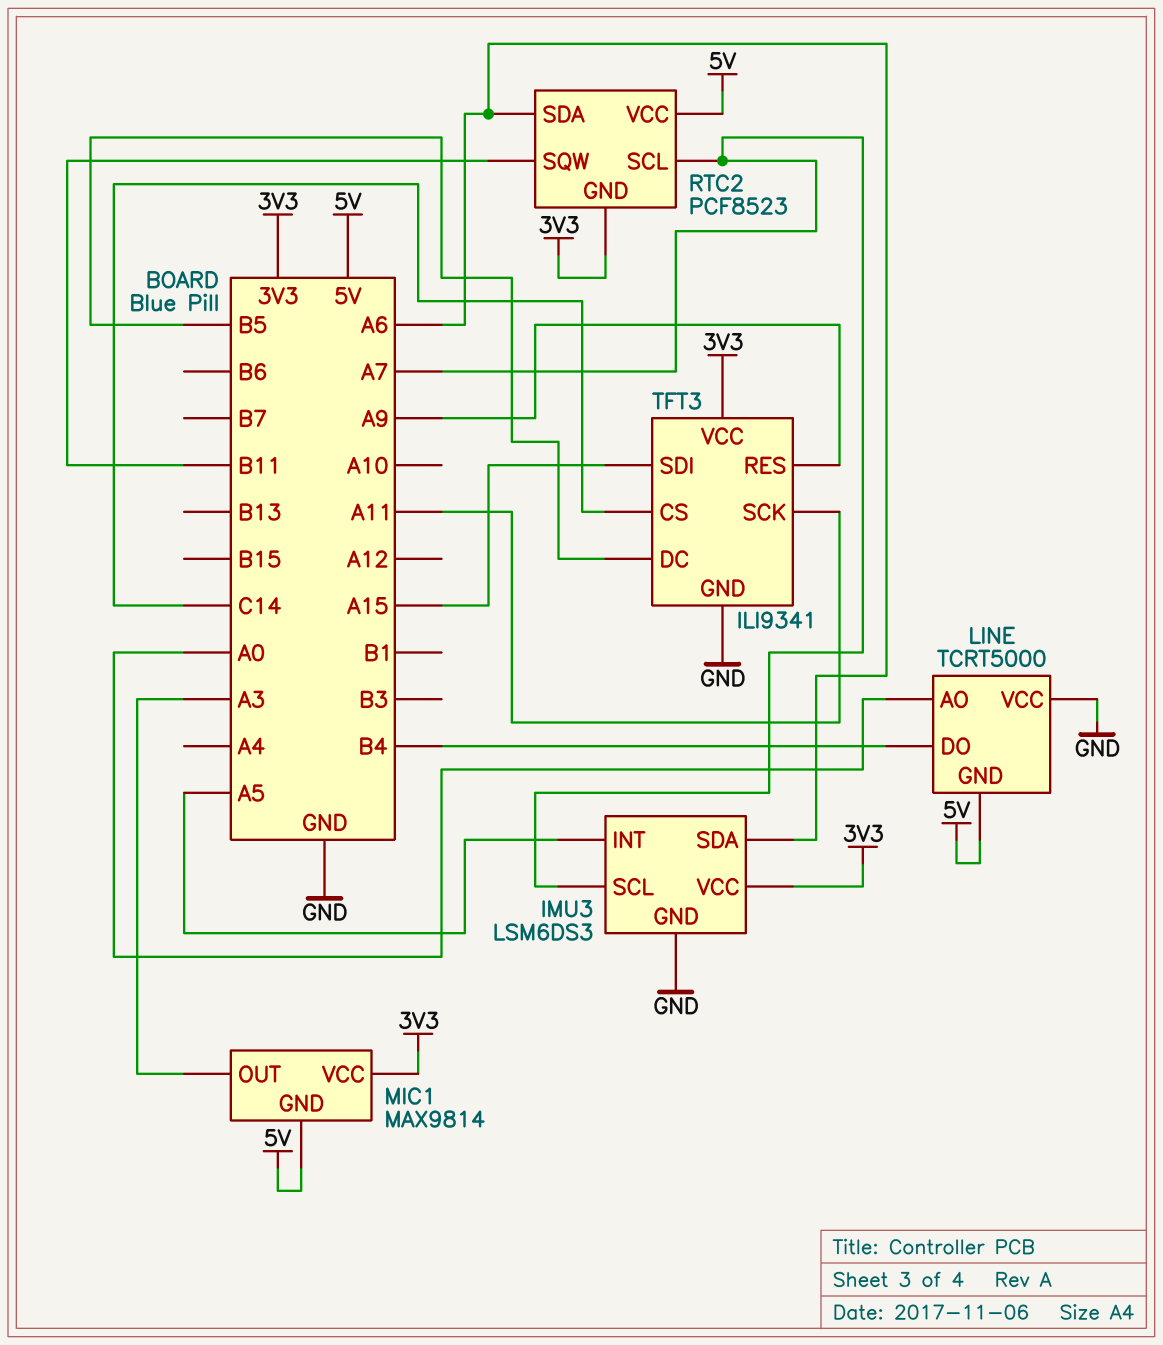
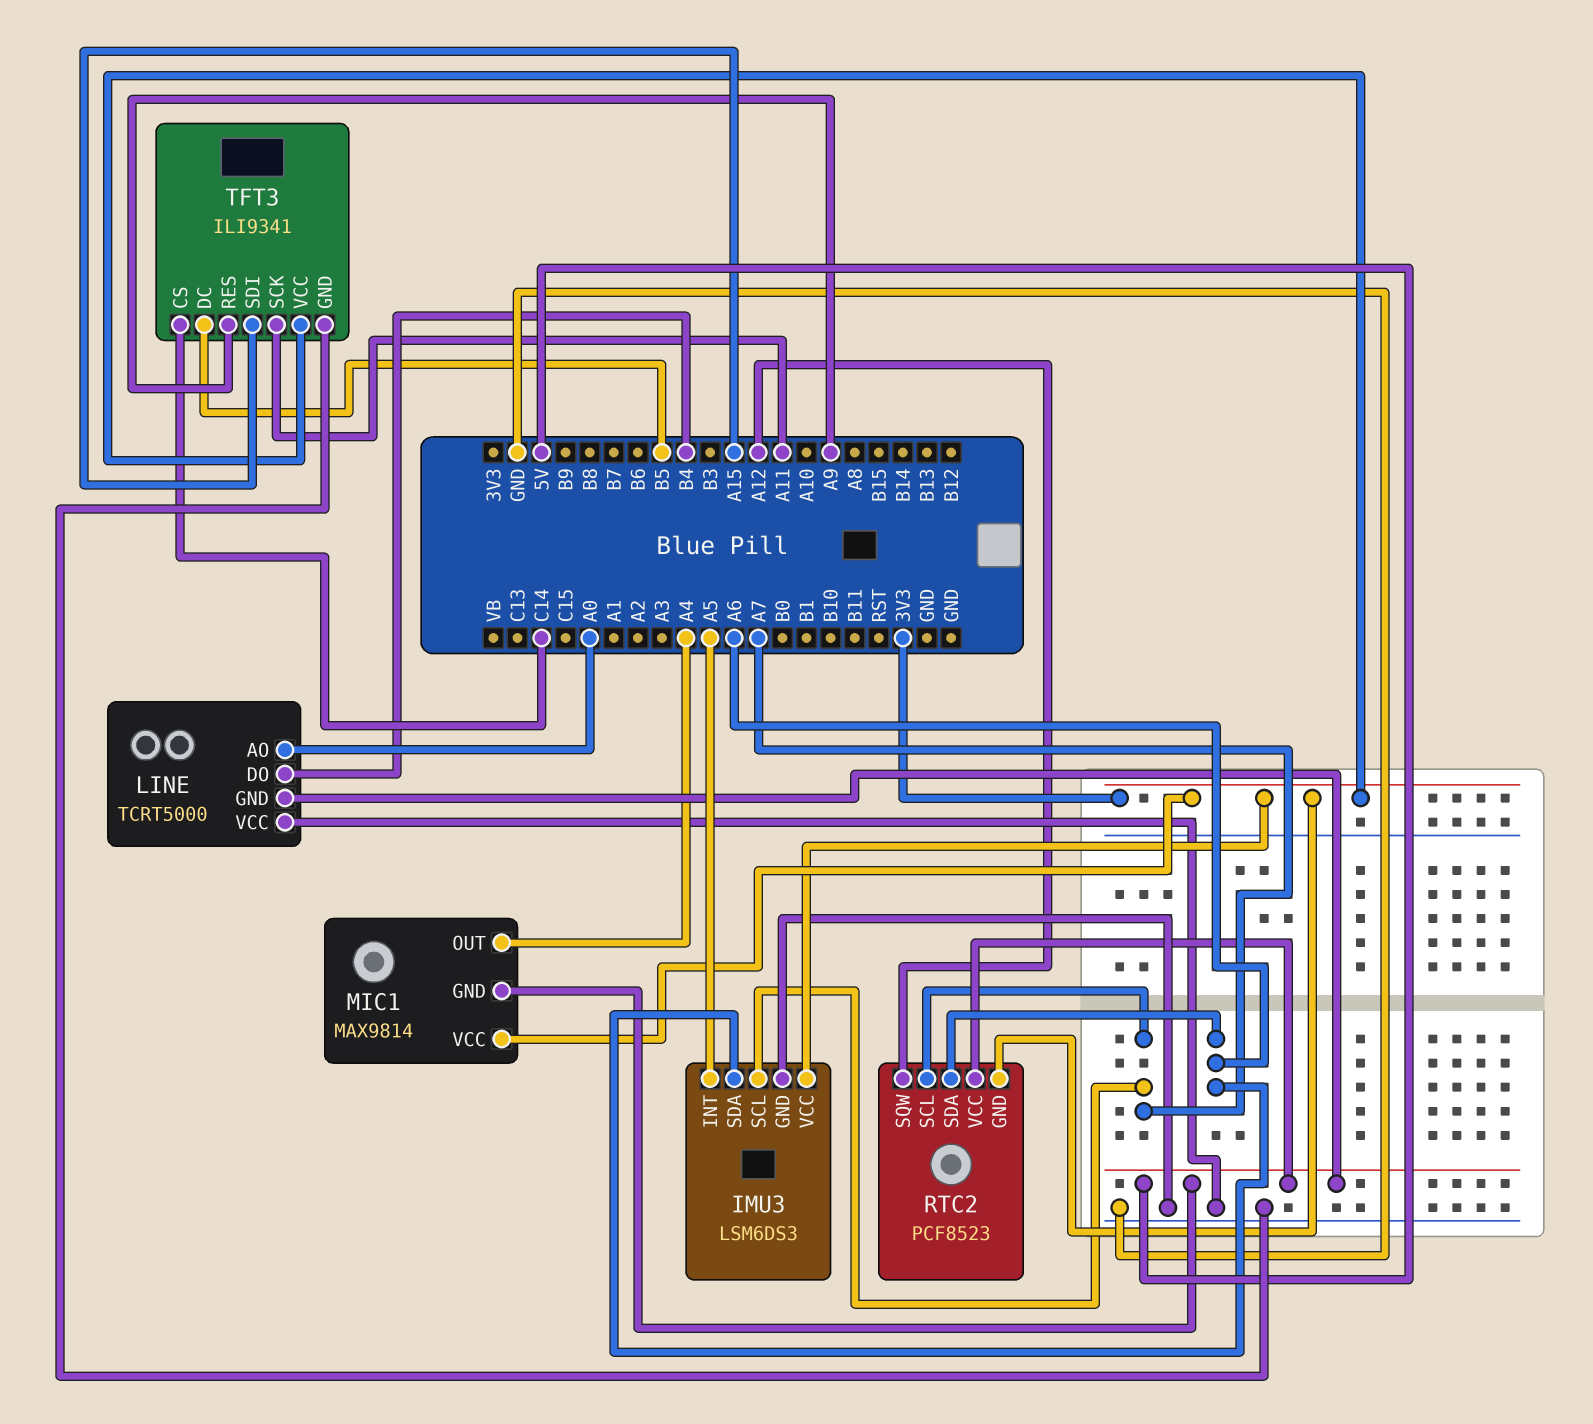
MIC1 pin OUT: A3 -> A4
RTC2 pin SQW: B11 -> A12

